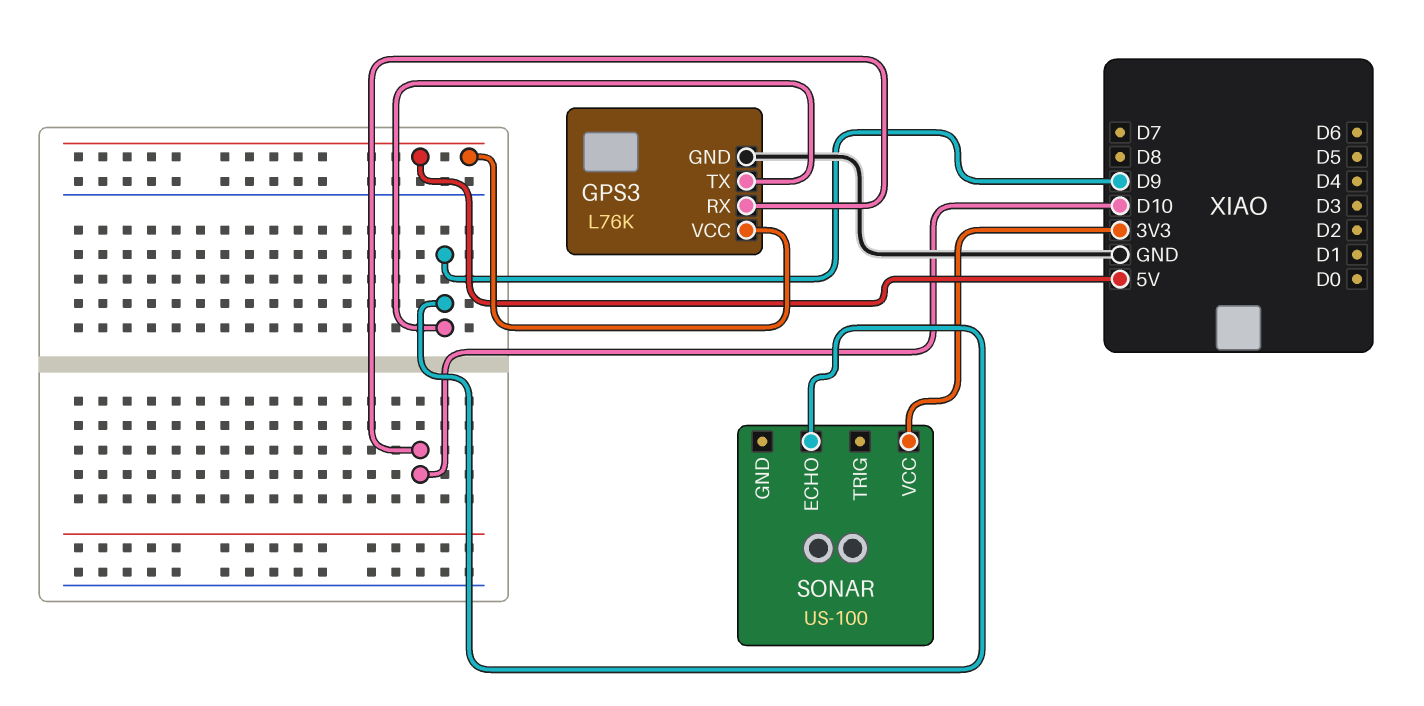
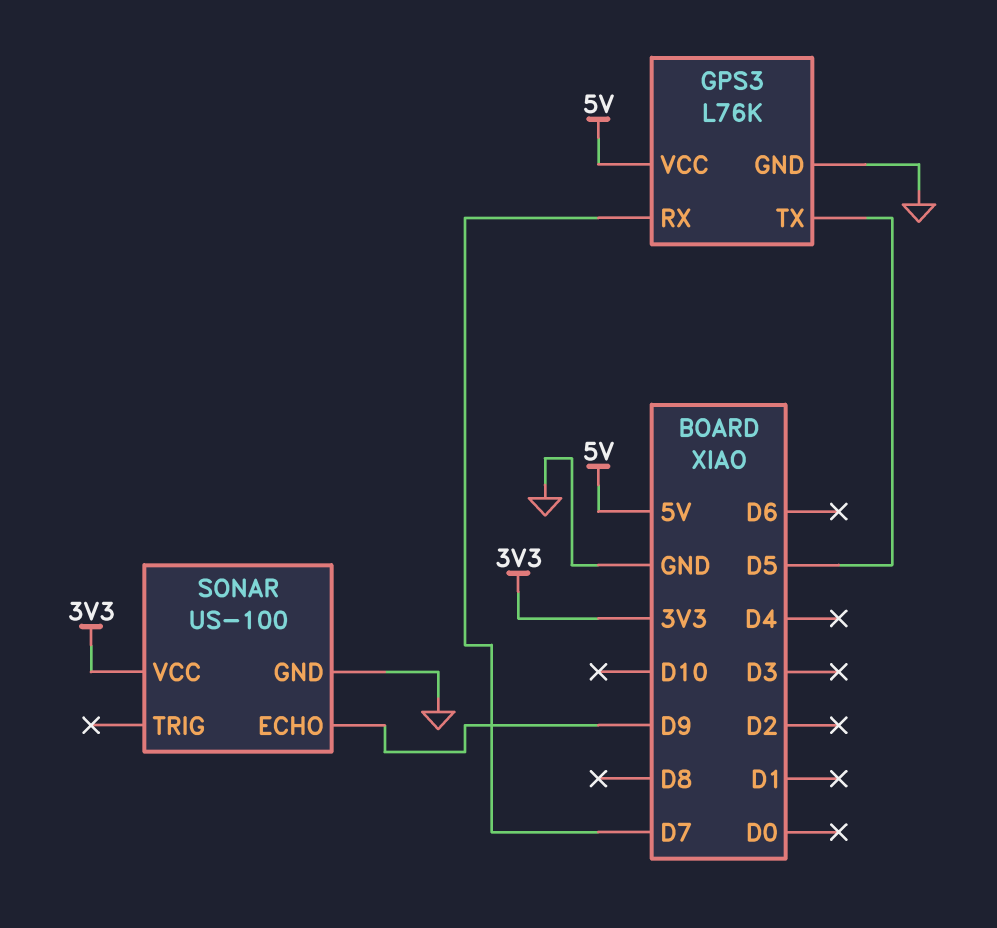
GPS3 pin RX: D10 -> D7
GPS3 pin TX: D9 -> D5
SONAR pin GND: none -> GND

